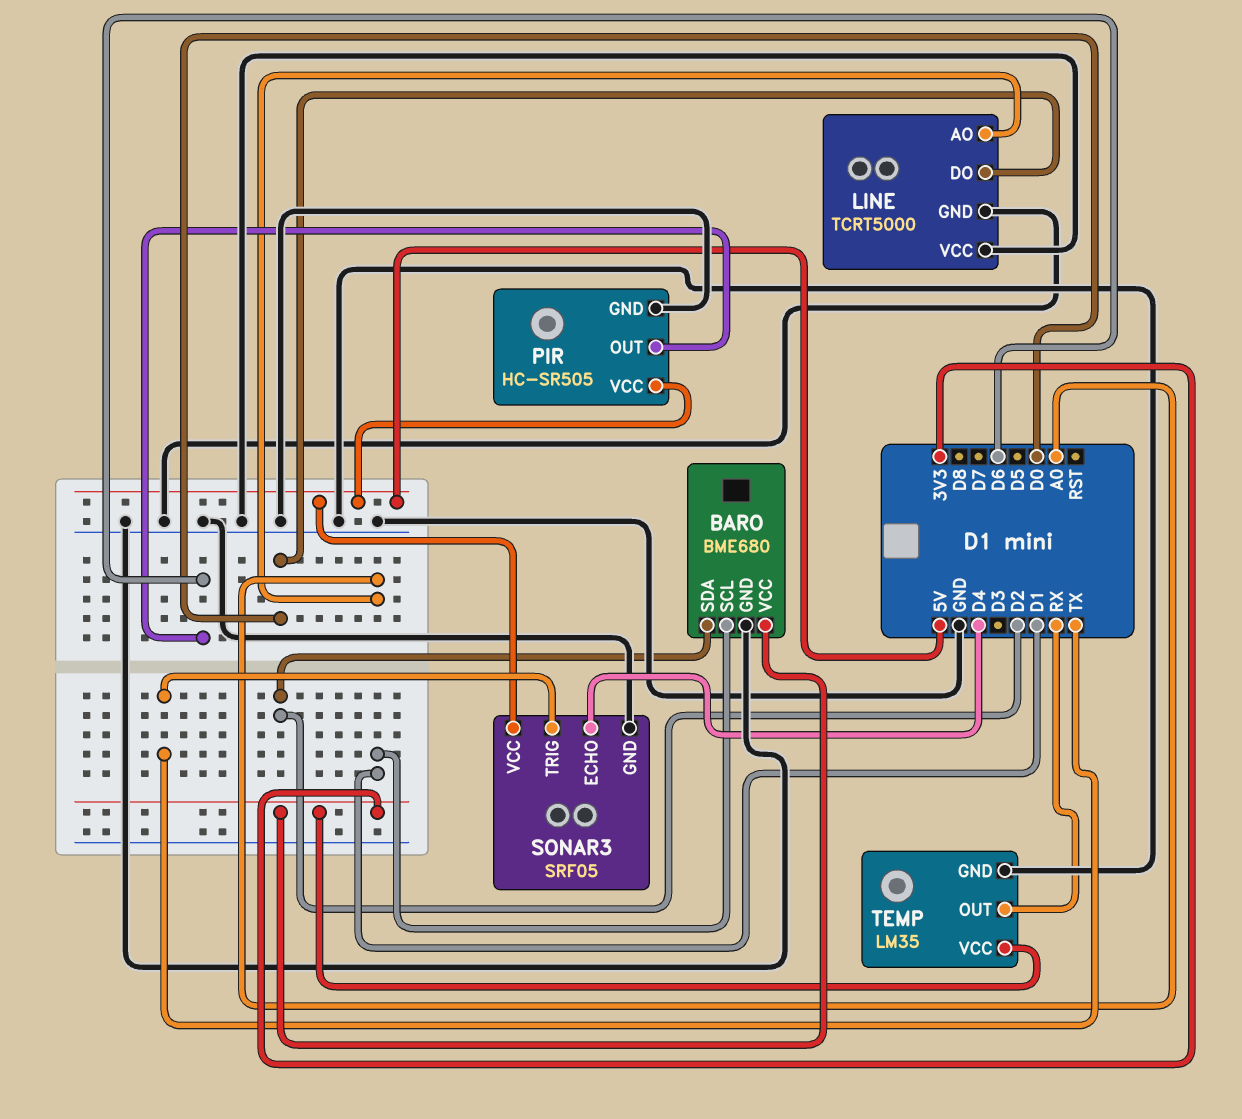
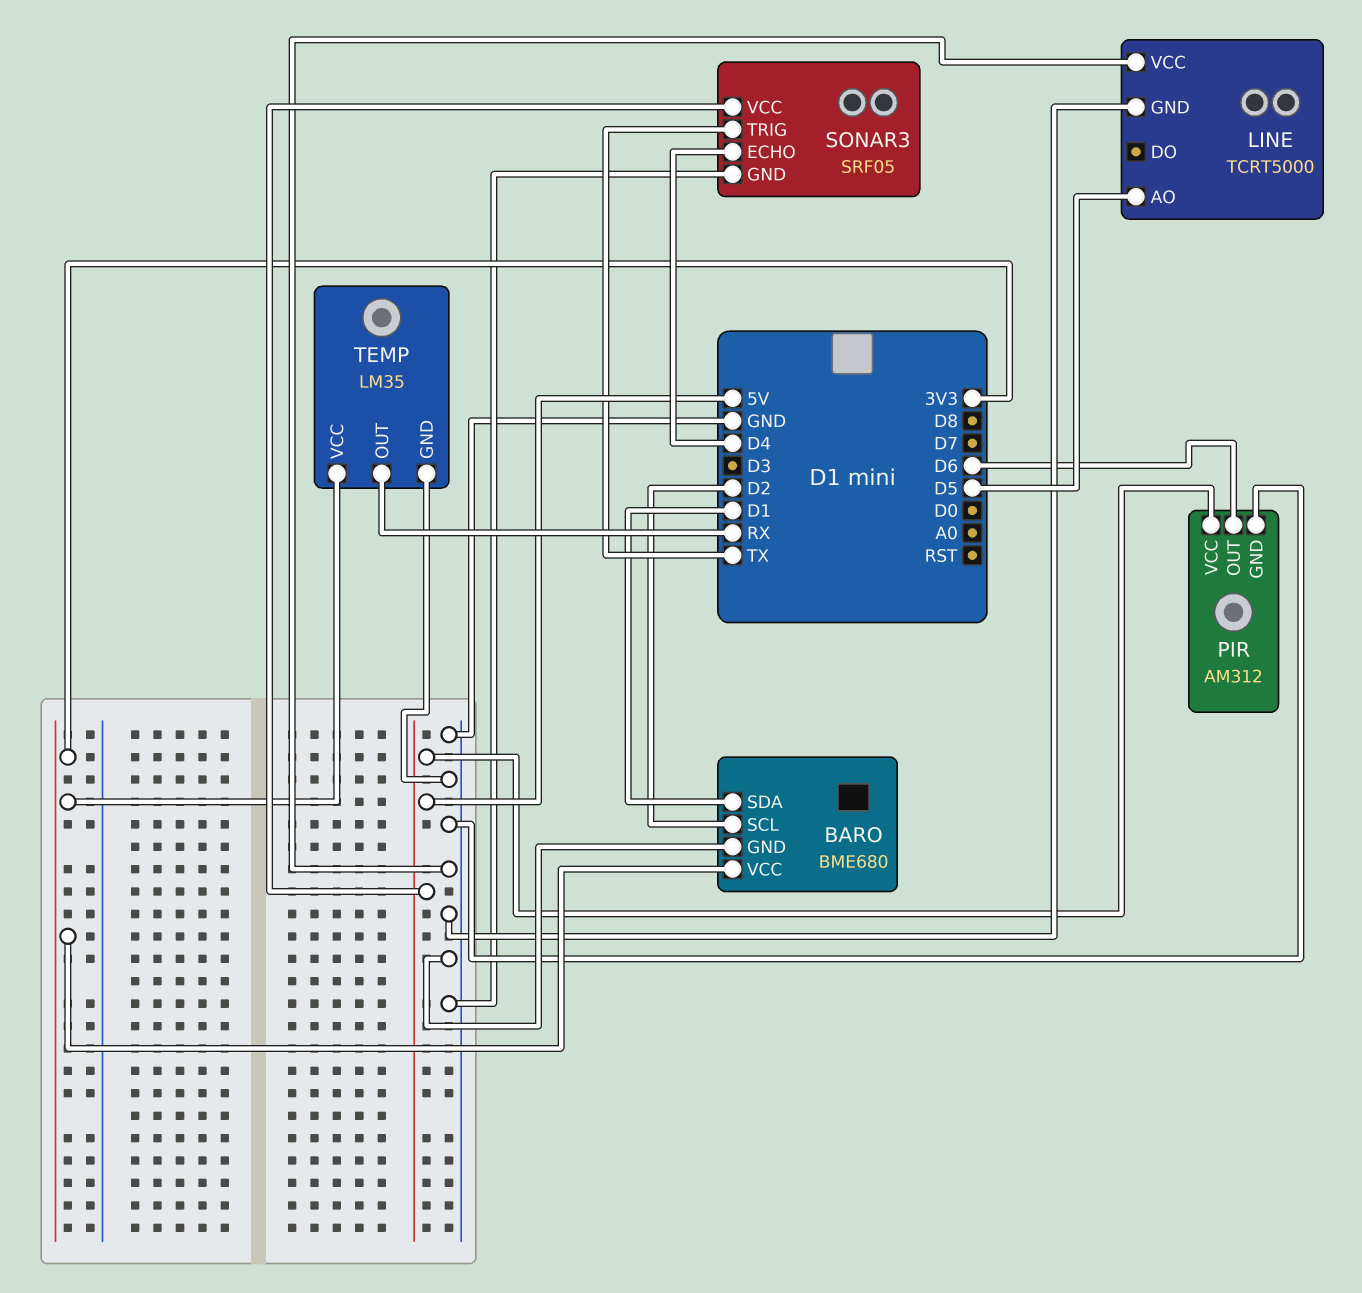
BARO pin SCL: D1 -> D2
BARO pin SDA: D2 -> D1
LINE pin AO: A0 -> D5
LINE pin DO: D0 -> none
PIR: HC-SR505 -> AM312

